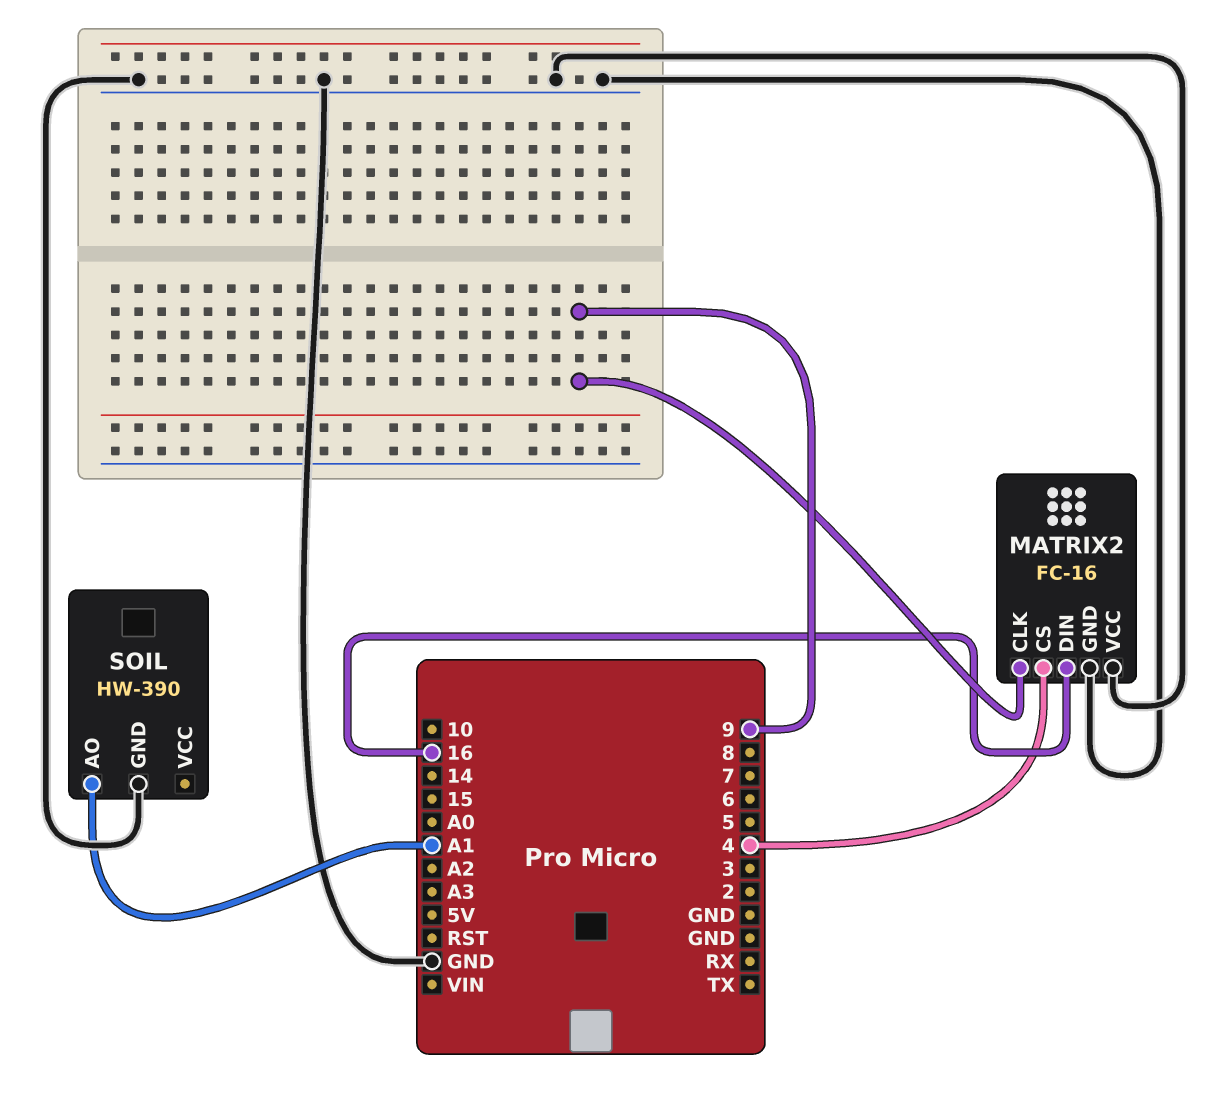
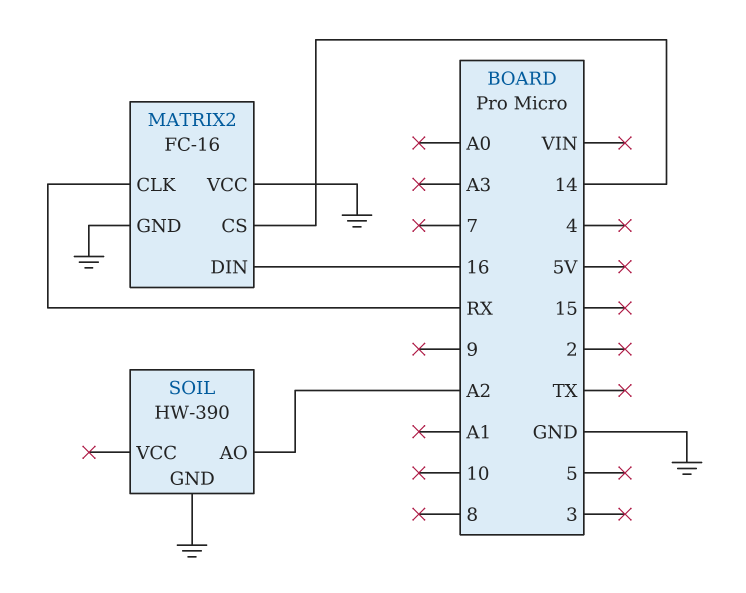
MATRIX2 pin CLK: 9 -> RX
MATRIX2 pin CS: 4 -> 14
SOIL pin AO: A1 -> A2

